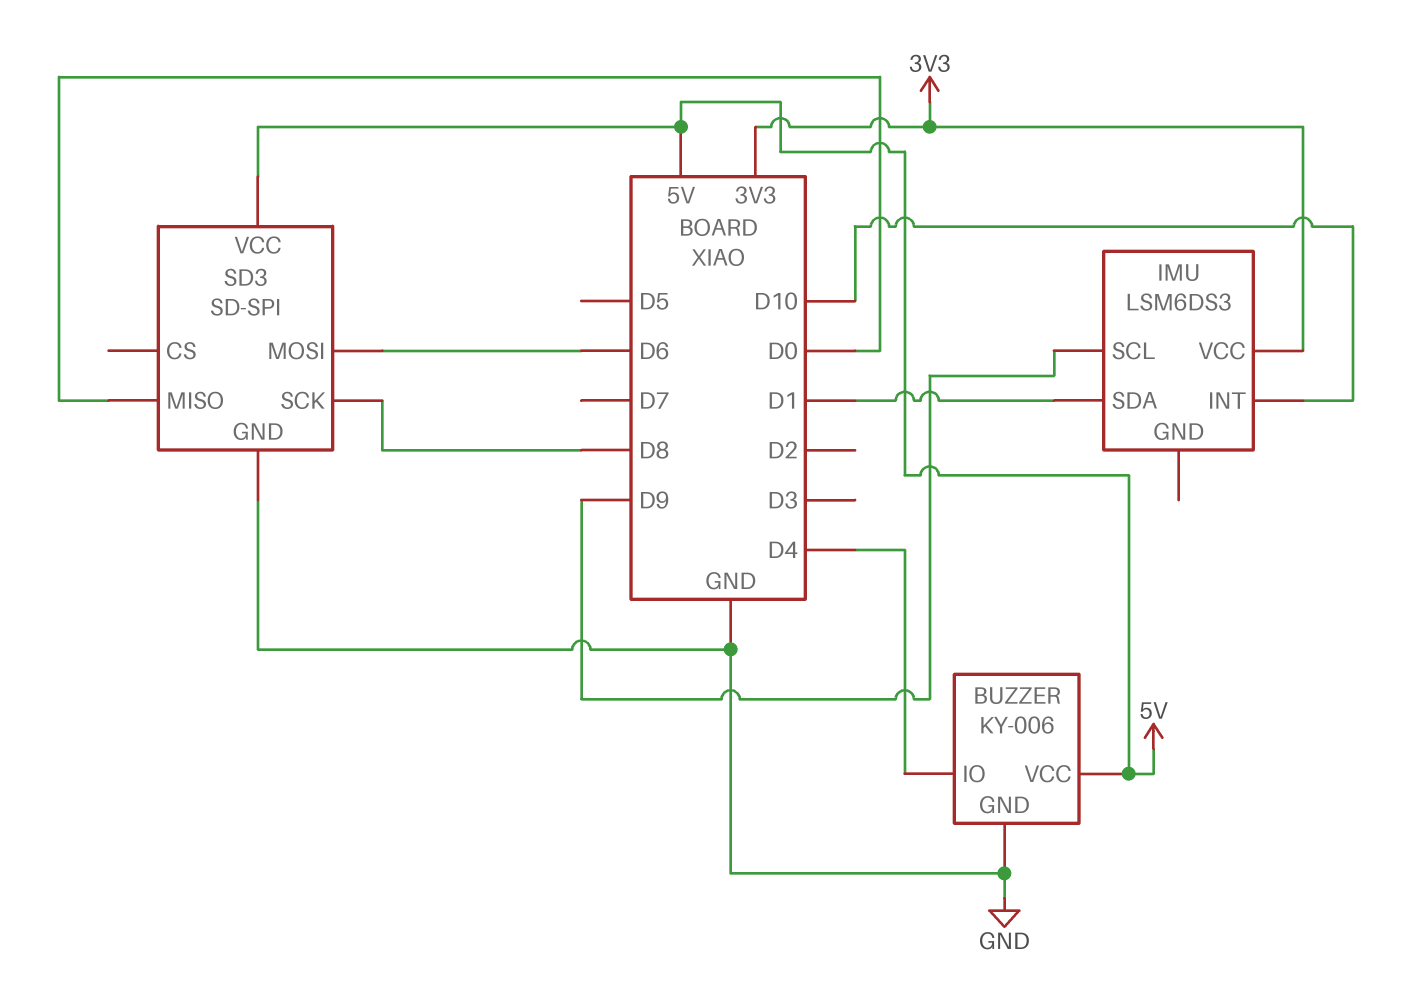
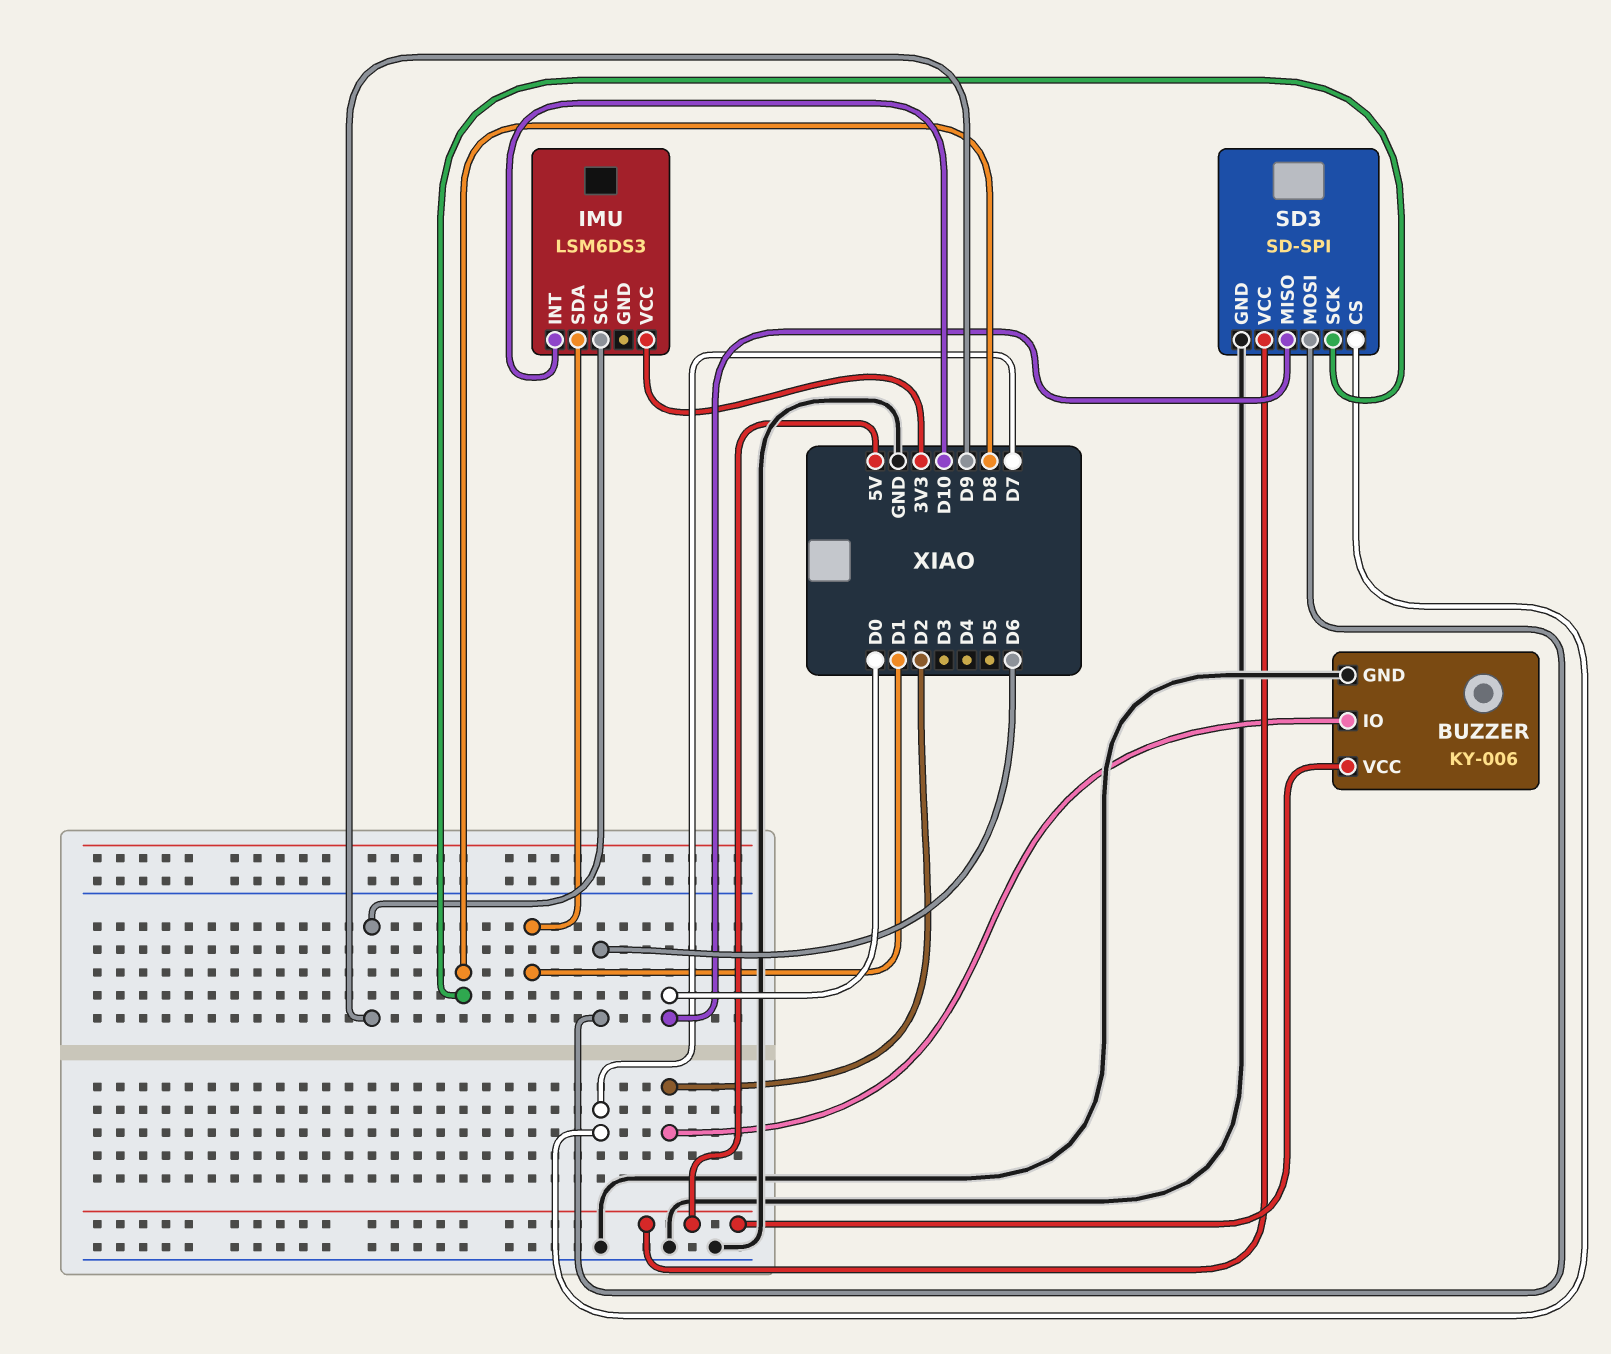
BUZZER pin IO: D4 -> D2
SD3 pin CS: none -> D7

